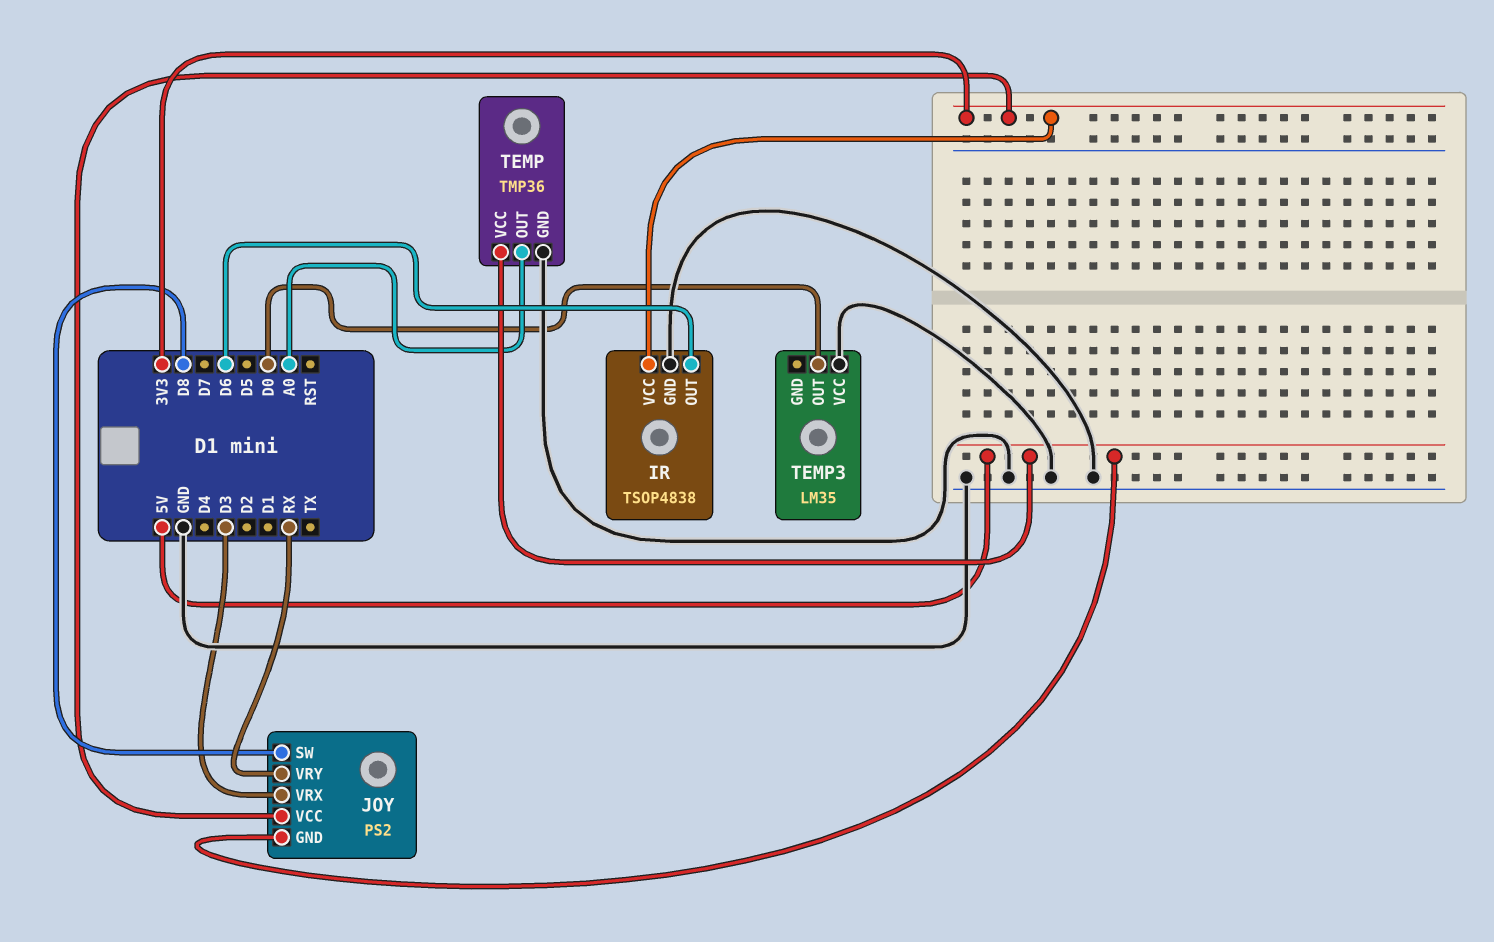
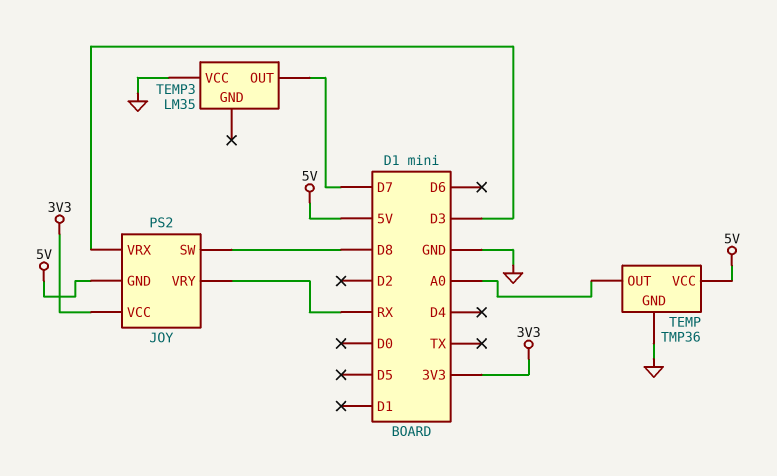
IR: TSOP4838 -> none
IR pin GND: GND -> none
IR pin OUT: D6 -> none
IR pin VCC: 3V3 -> none
TEMP3 pin OUT: D0 -> D7

